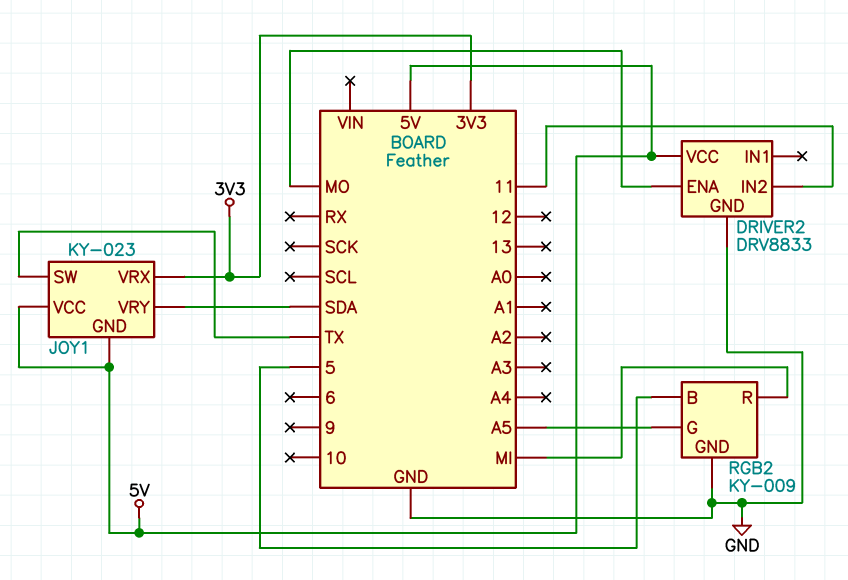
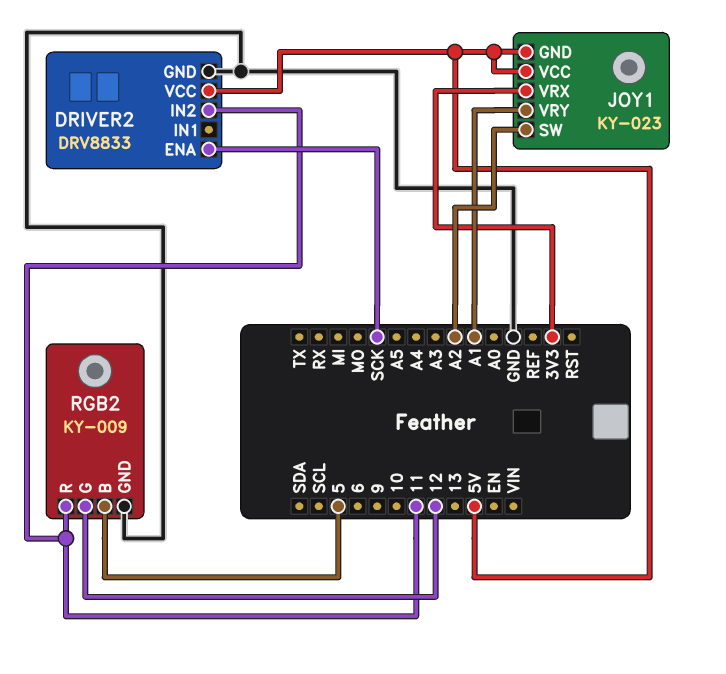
DRIVER2 pin ENA: MO -> SCK
JOY1 pin SW: TX -> A2
JOY1 pin VRY: SDA -> A1
RGB2 pin G: A5 -> 12
RGB2 pin R: MI -> 11

